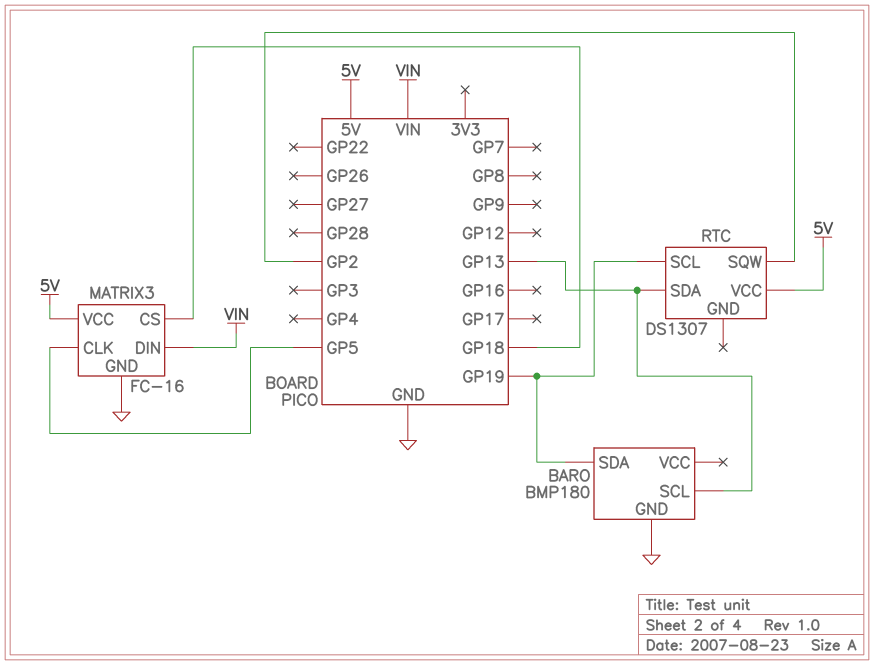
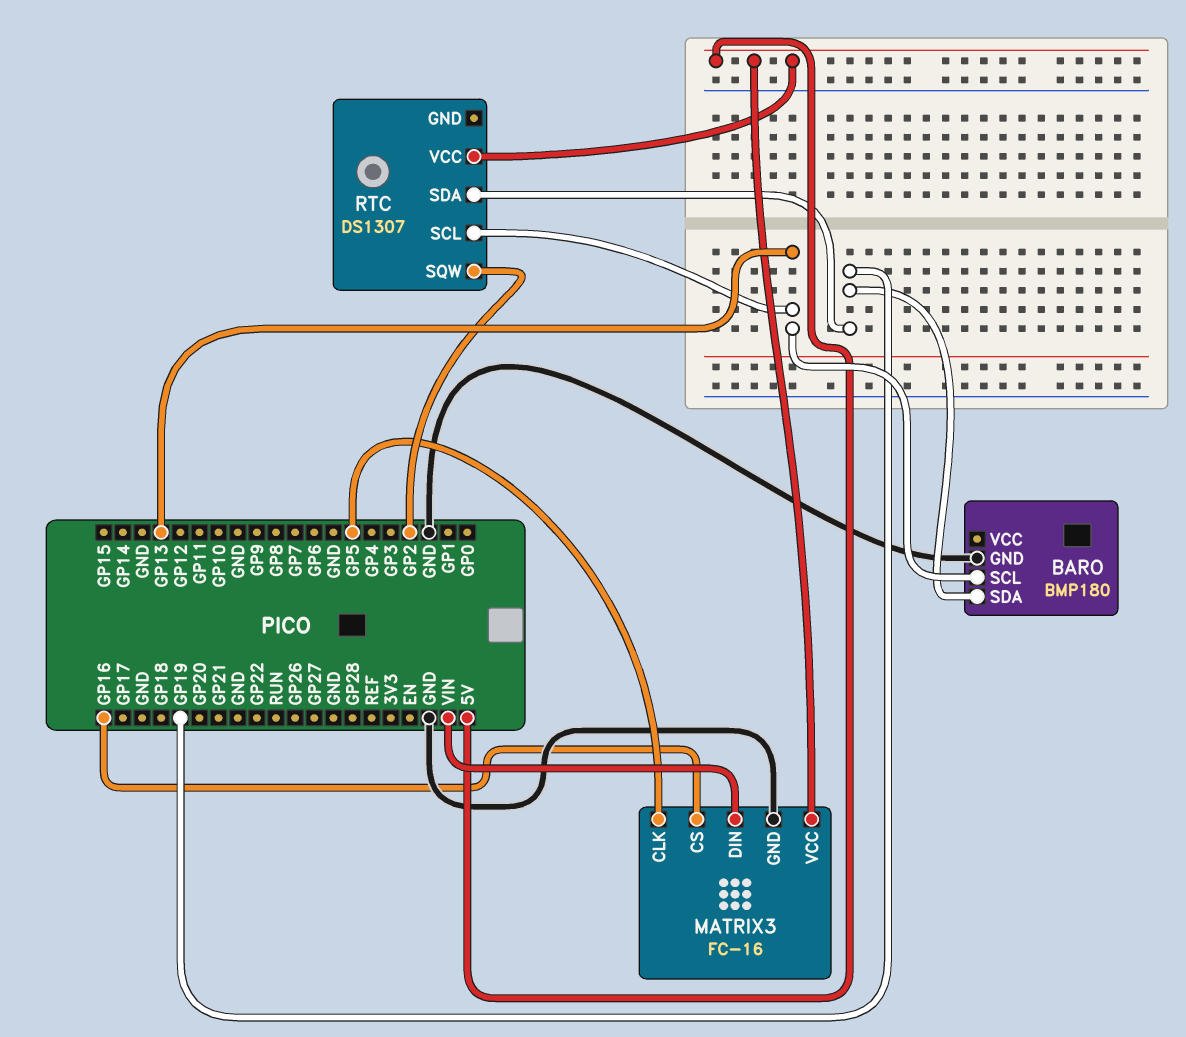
MATRIX3 pin CS: GP18 -> GP16
RTC pin SCL: GP19 -> GP13
RTC pin SDA: GP13 -> GP19

